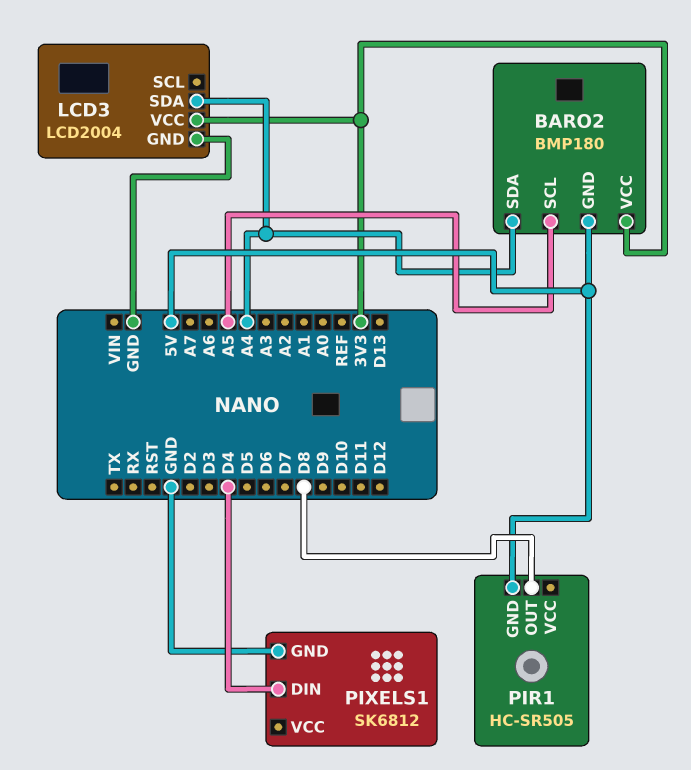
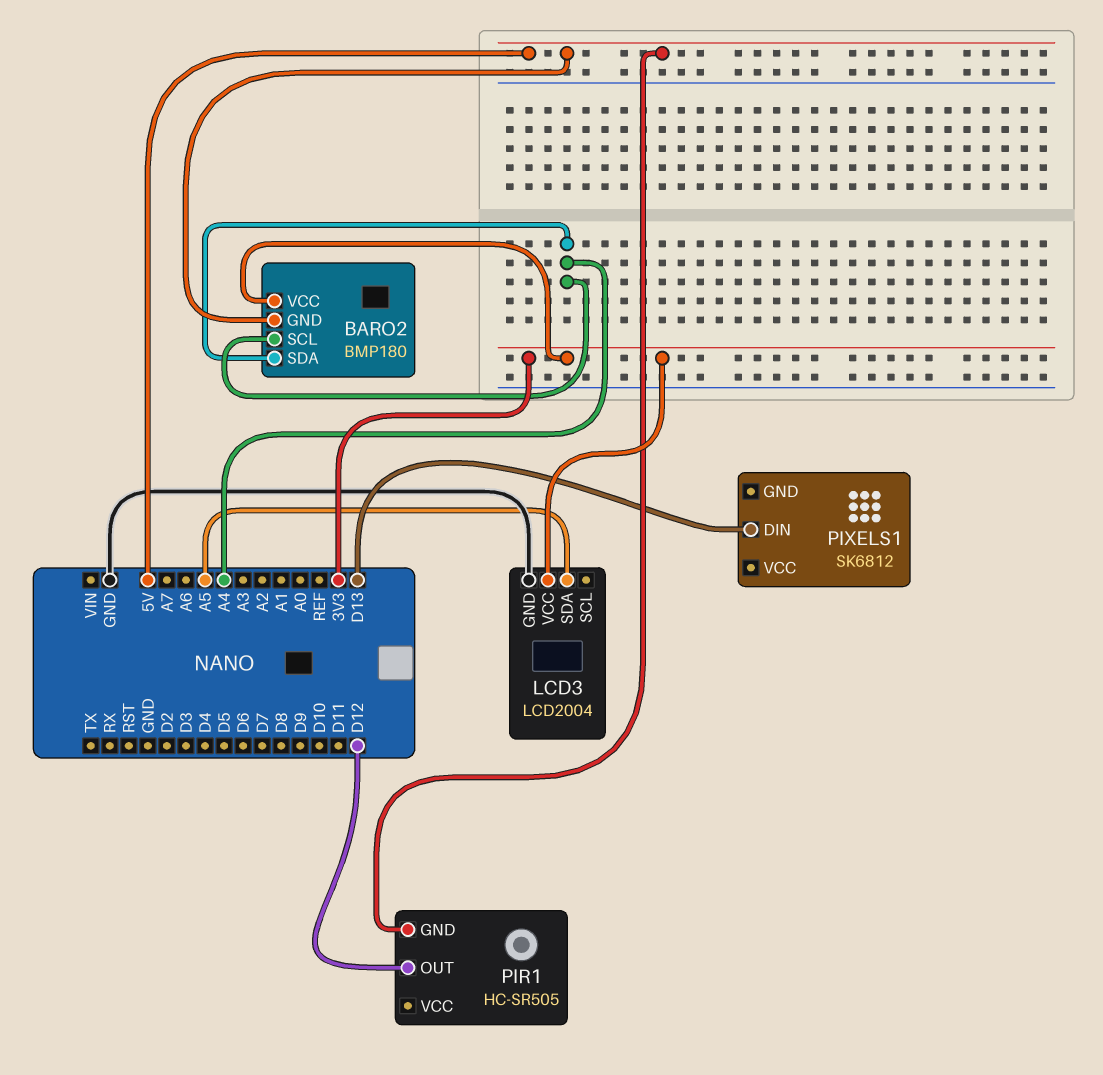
BARO2 pin SCL: A5 -> A4
LCD3 pin SDA: A4 -> A5
PIR1 pin OUT: D8 -> D12
PIXELS1 pin DIN: D4 -> D13
PIXELS1 pin GND: GND -> none

